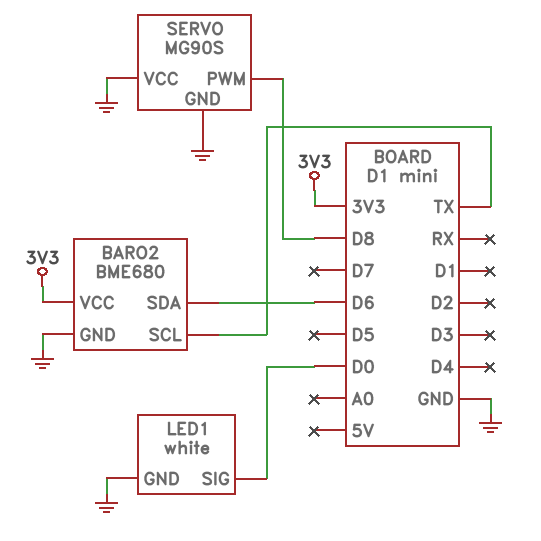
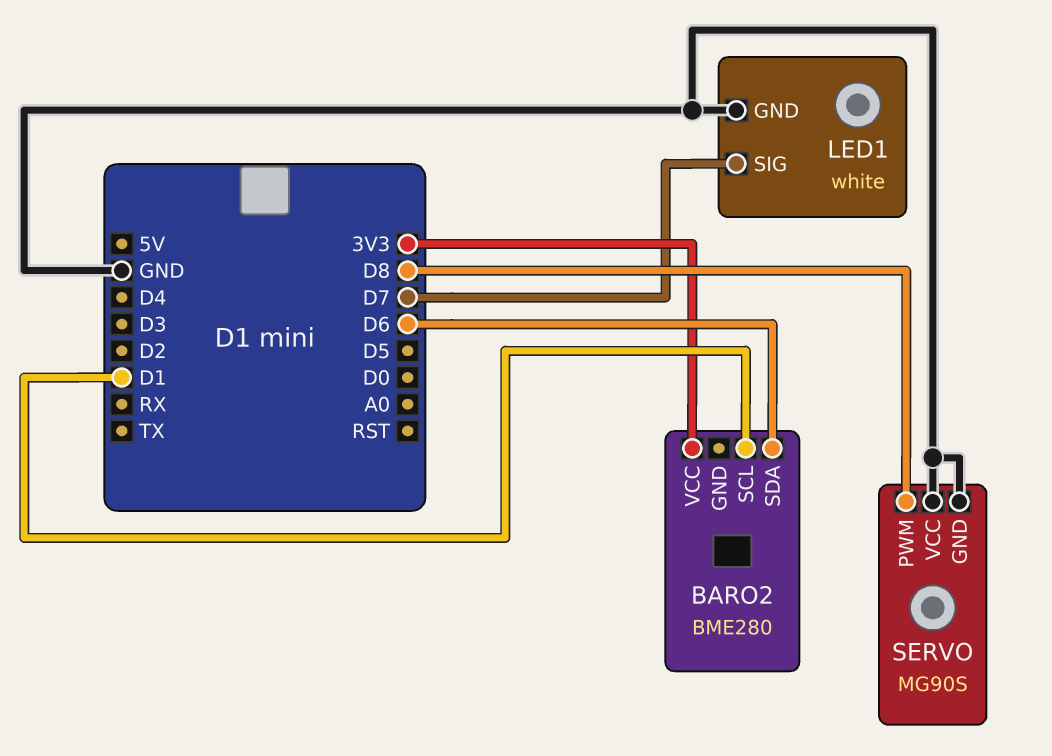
BARO2: BME680 -> BME280
BARO2 pin GND: GND -> none
BARO2 pin SCL: TX -> D1
LED1 pin SIG: D0 -> D7

